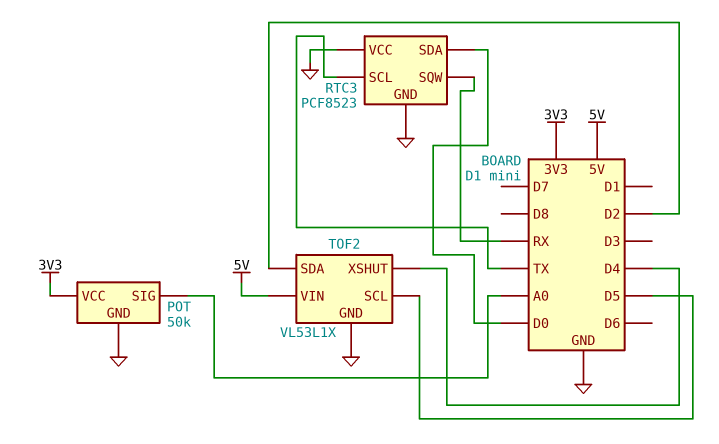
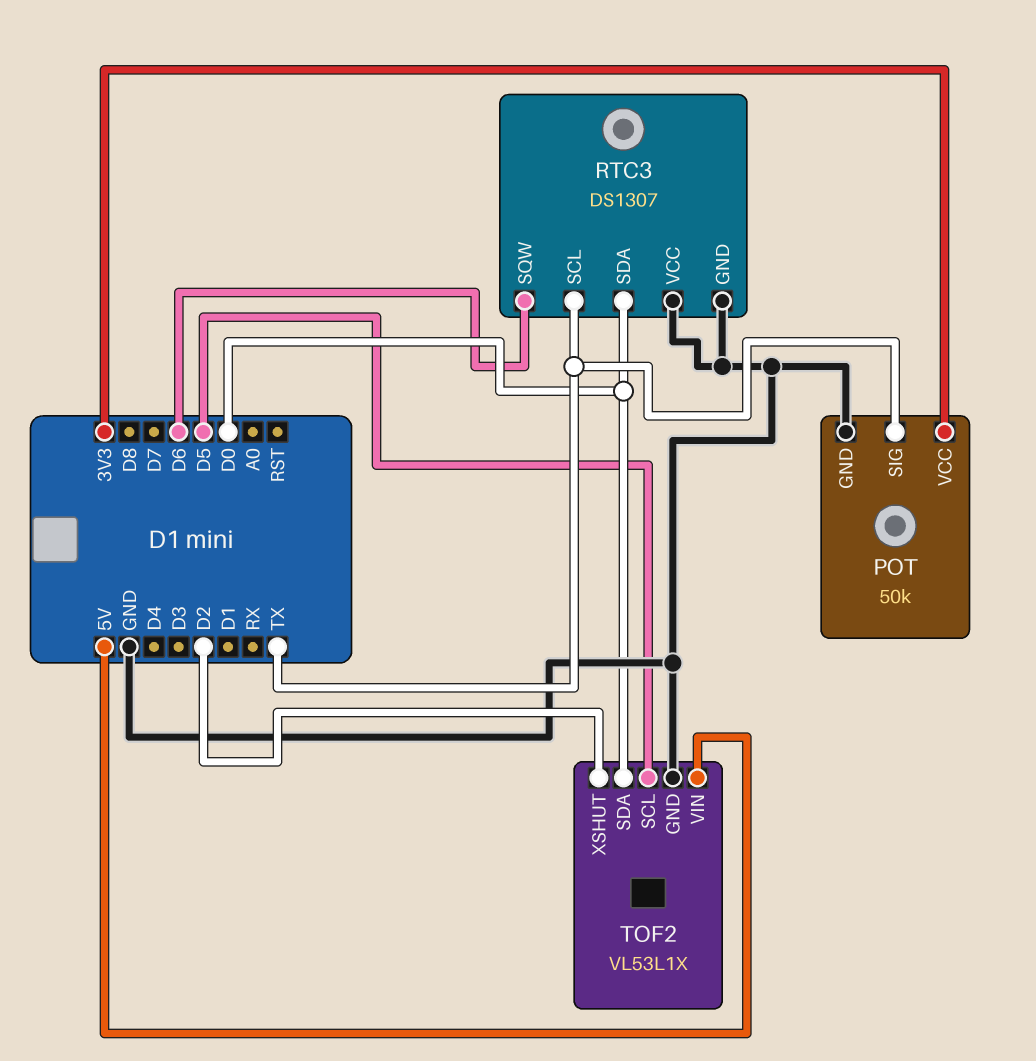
POT pin SIG: A0 -> TX
RTC3: PCF8523 -> DS1307
RTC3 pin SQW: RX -> D6
TOF2 pin SDA: D2 -> D0
TOF2 pin XSHUT: D4 -> D2

